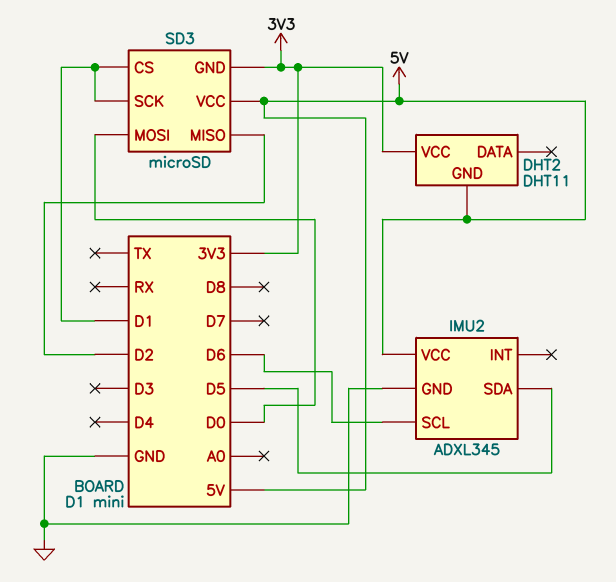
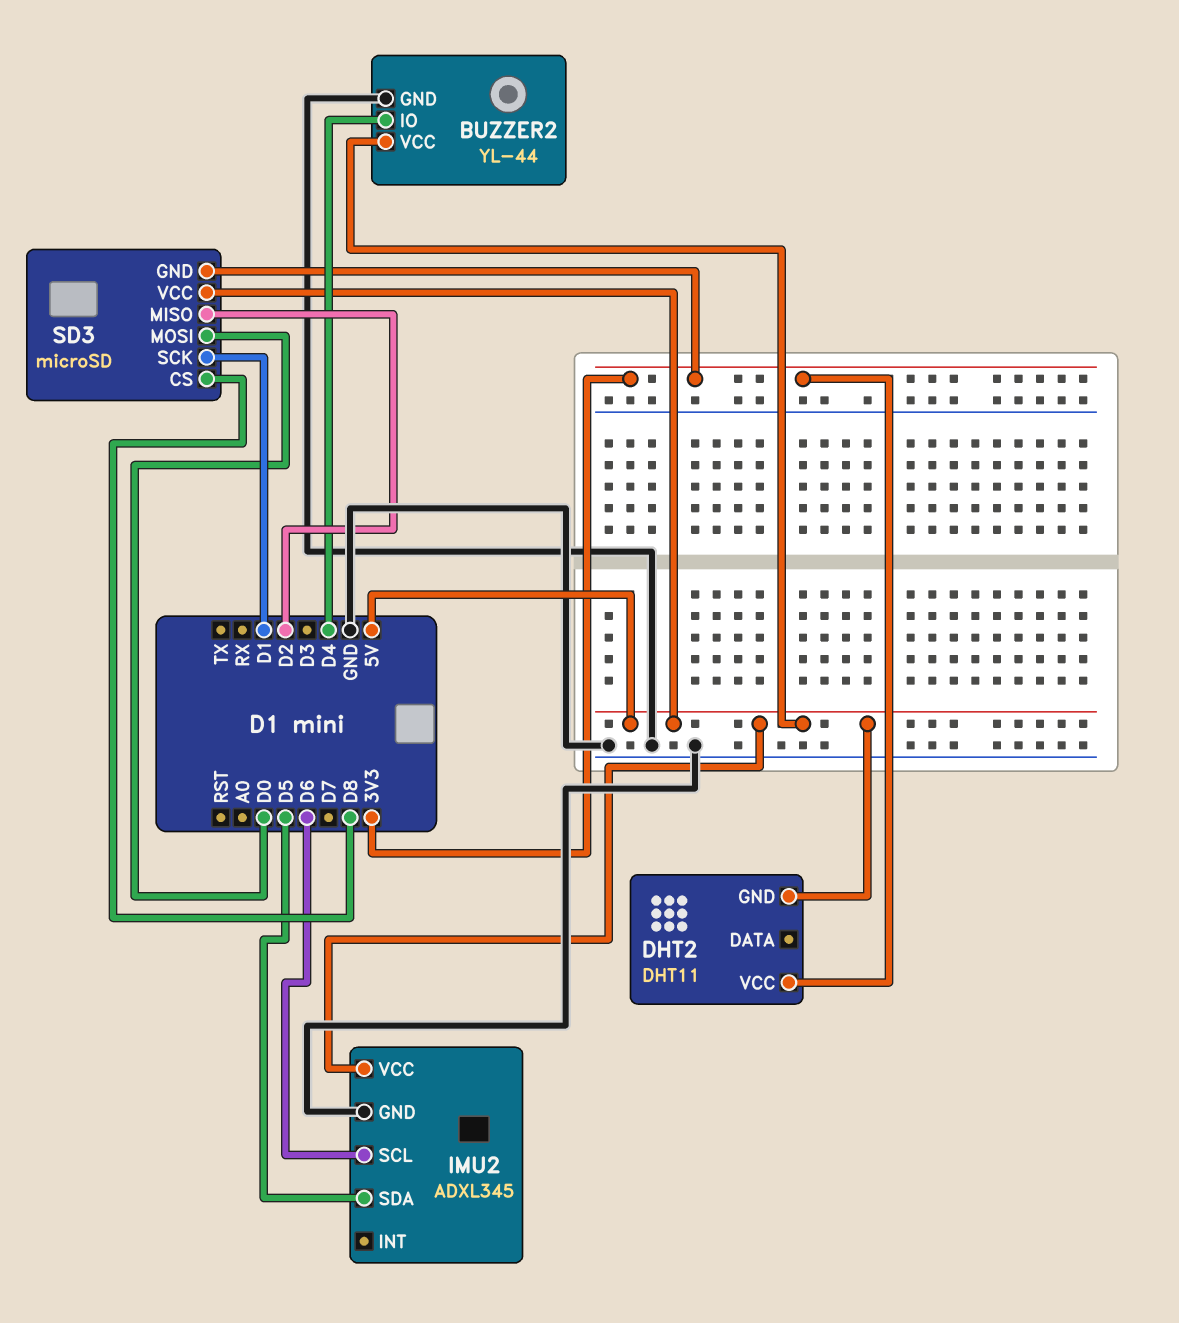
BUZZER2: none -> YL-44
BUZZER2 pin GND: none -> GND
BUZZER2 pin IO: none -> D4
BUZZER2 pin VCC: none -> 5V
SD3 pin CS: D1 -> D8

